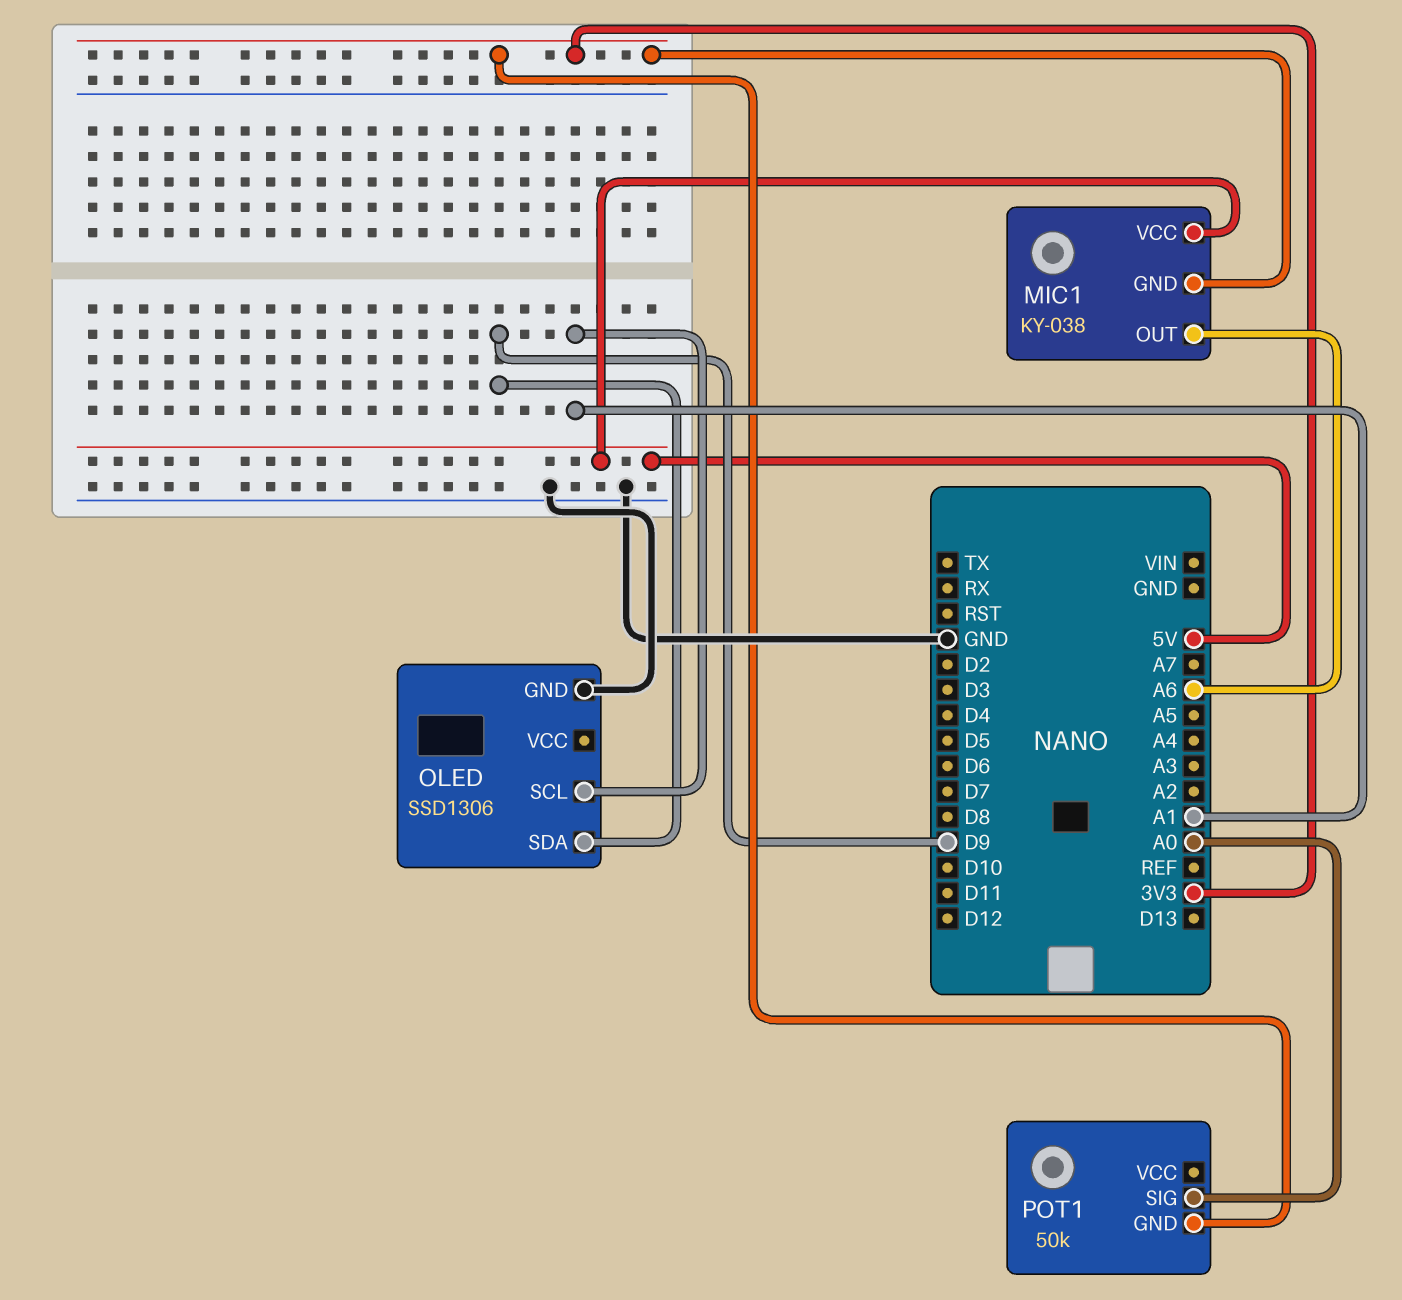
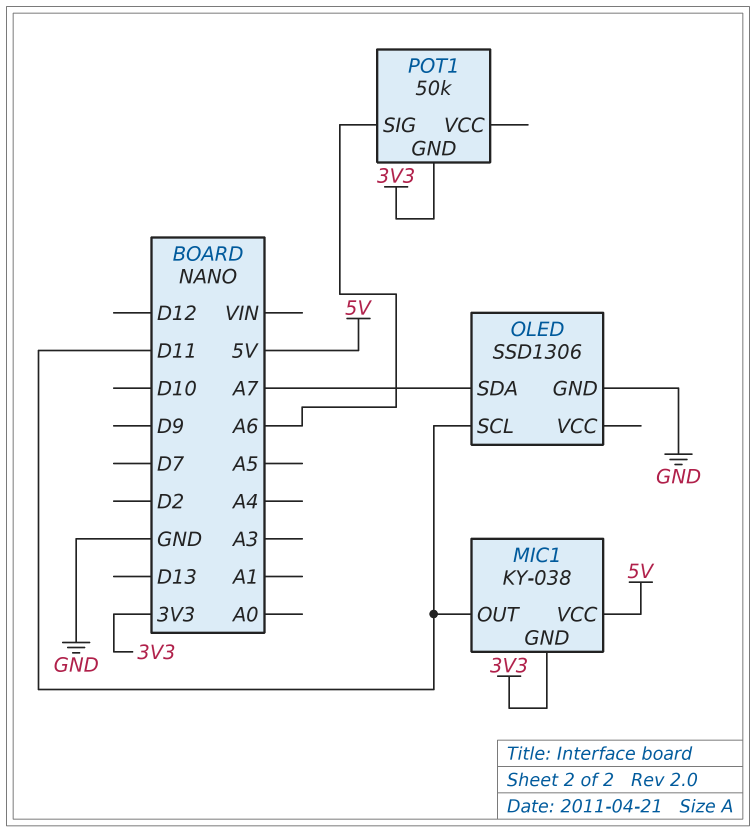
MIC1 pin OUT: A6 -> D11
OLED pin SCL: A1 -> D11
OLED pin SDA: D9 -> A7
POT1 pin SIG: A0 -> A6

